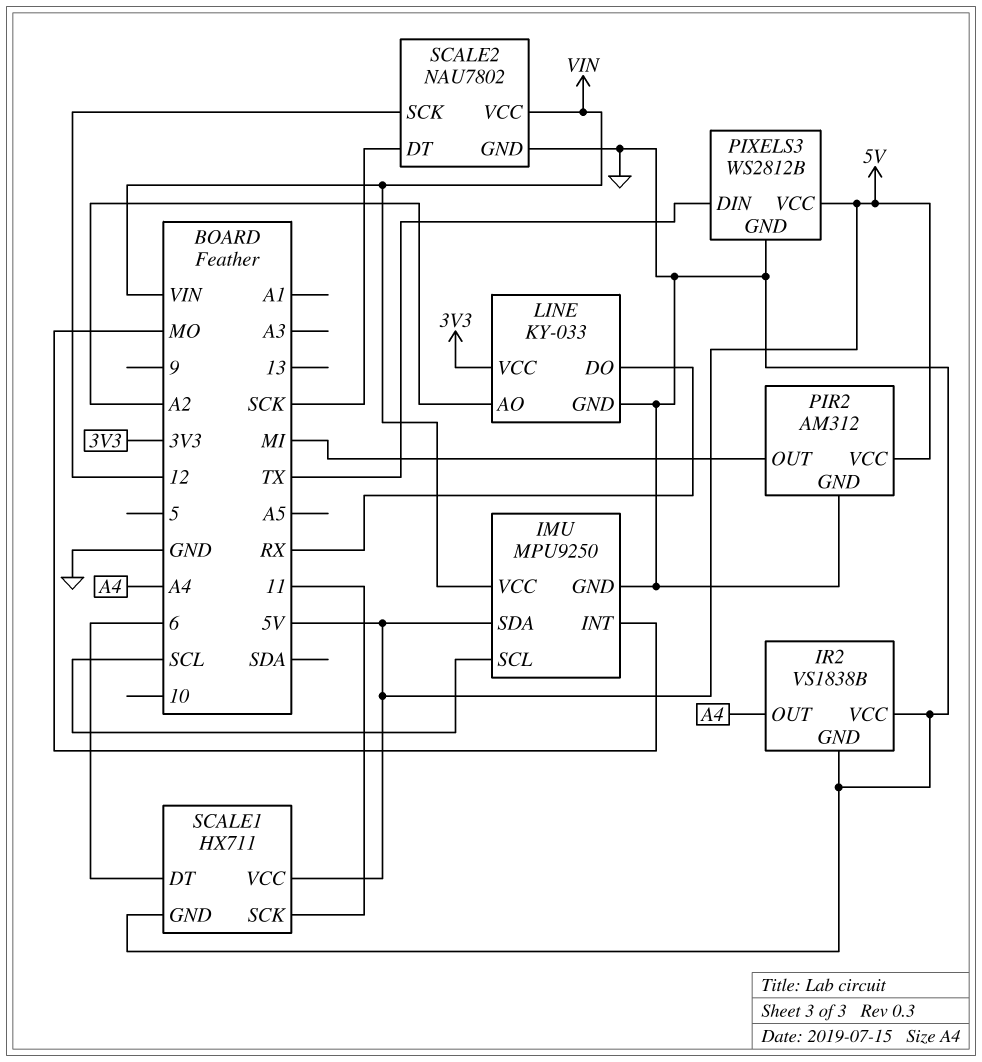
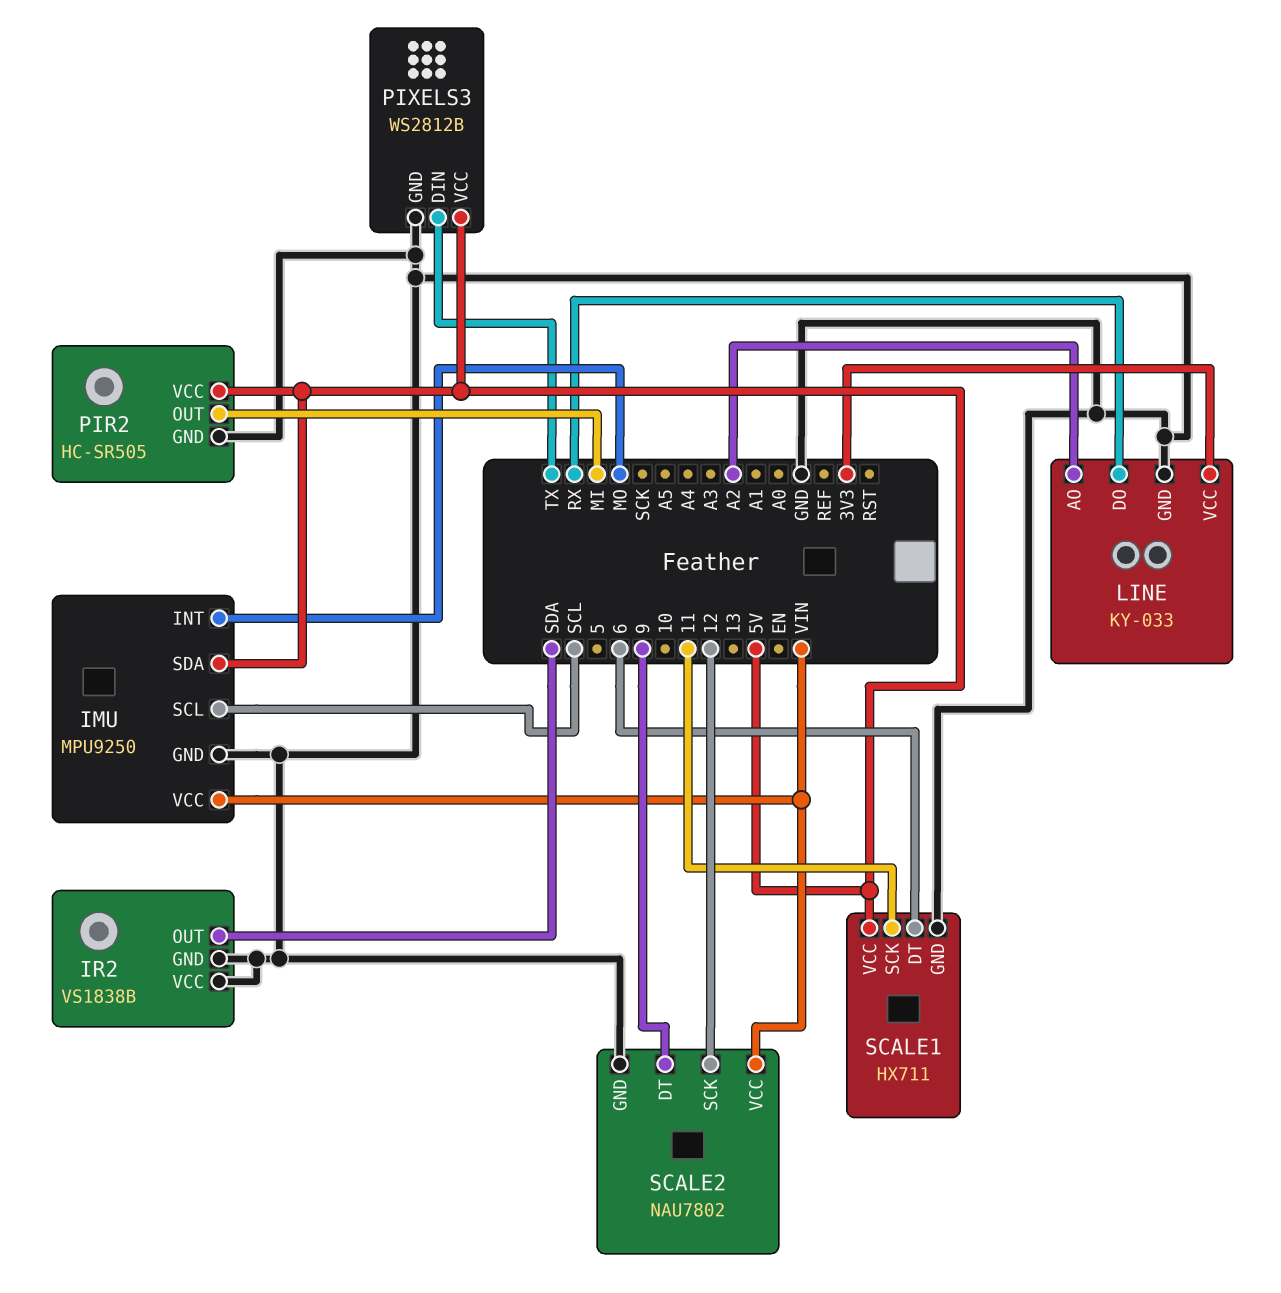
IR2 pin OUT: A4 -> SDA
PIR2: AM312 -> HC-SR505
SCALE2 pin DT: SCK -> 9

